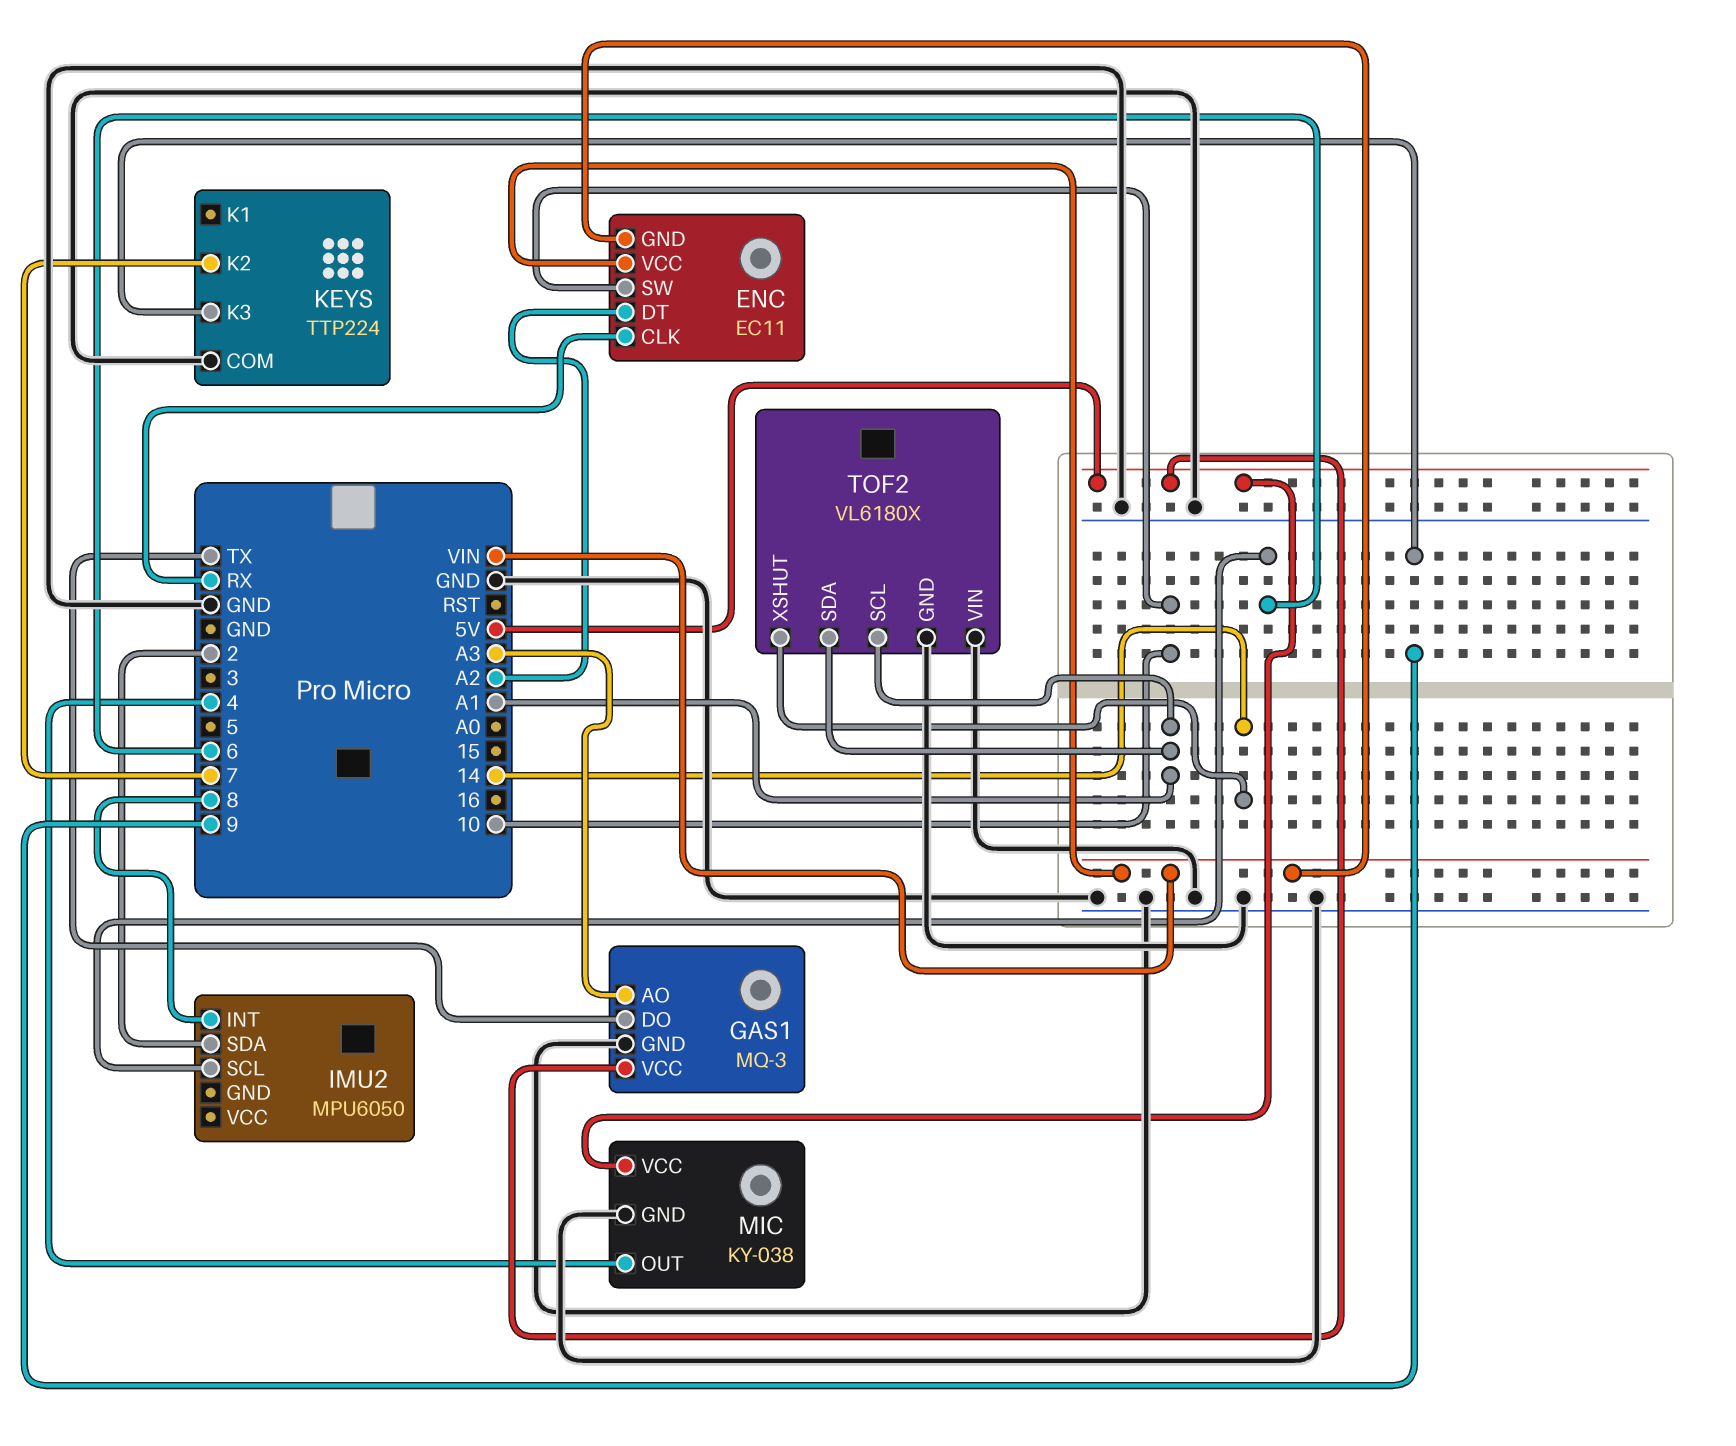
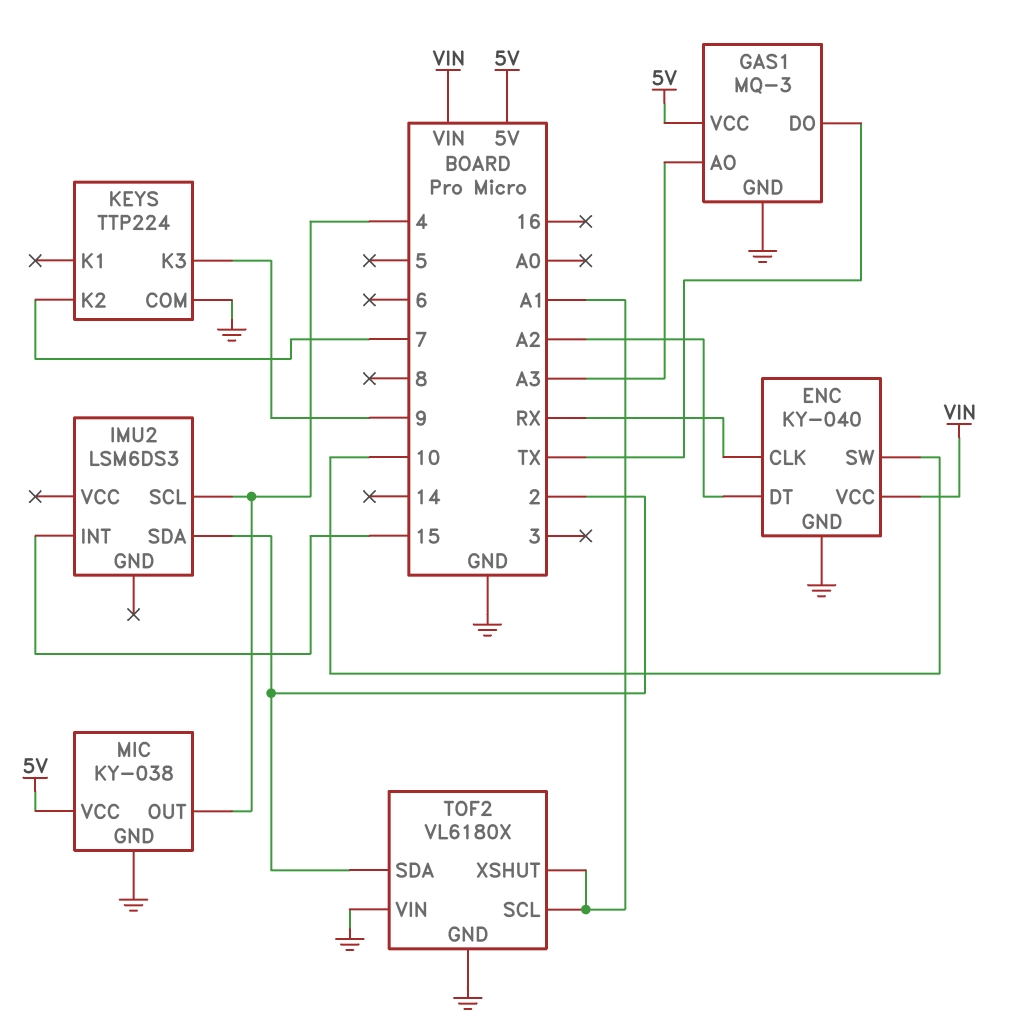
ENC: EC11 -> KY-040
ENC pin GND: VIN -> GND
IMU2: MPU6050 -> LSM6DS3
IMU2 pin INT: 8 -> 15
IMU2 pin SCL: 6 -> 4
TOF2 pin SDA: A1 -> 2
TOF2 pin XSHUT: 14 -> A1

